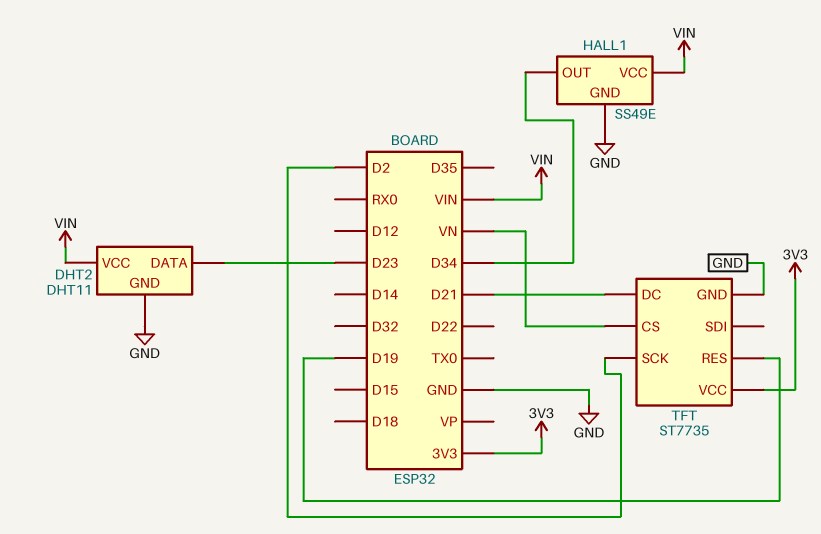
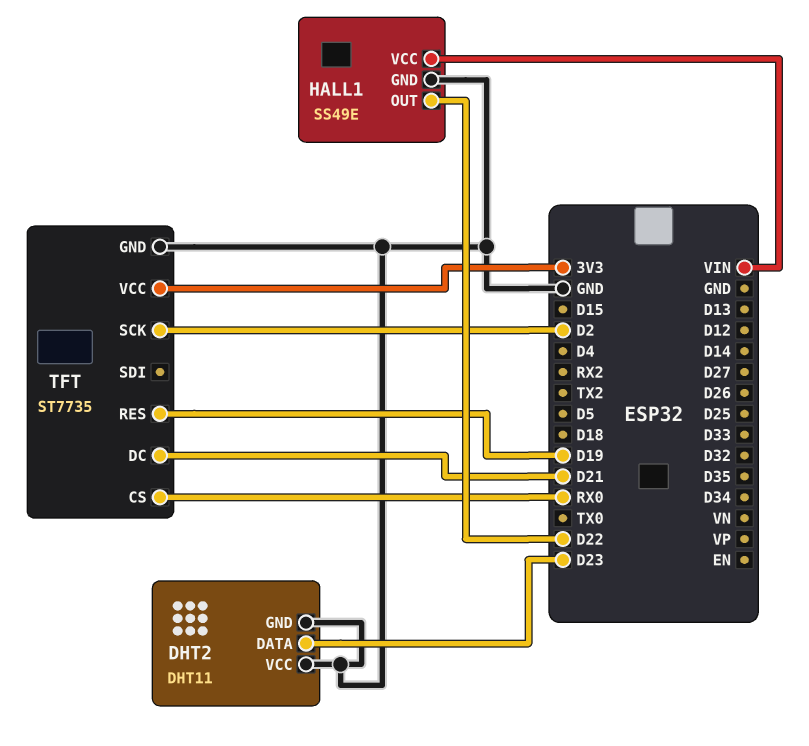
DHT2 pin VCC: VIN -> GND
HALL1 pin OUT: D34 -> D22
TFT pin CS: VN -> RX0

